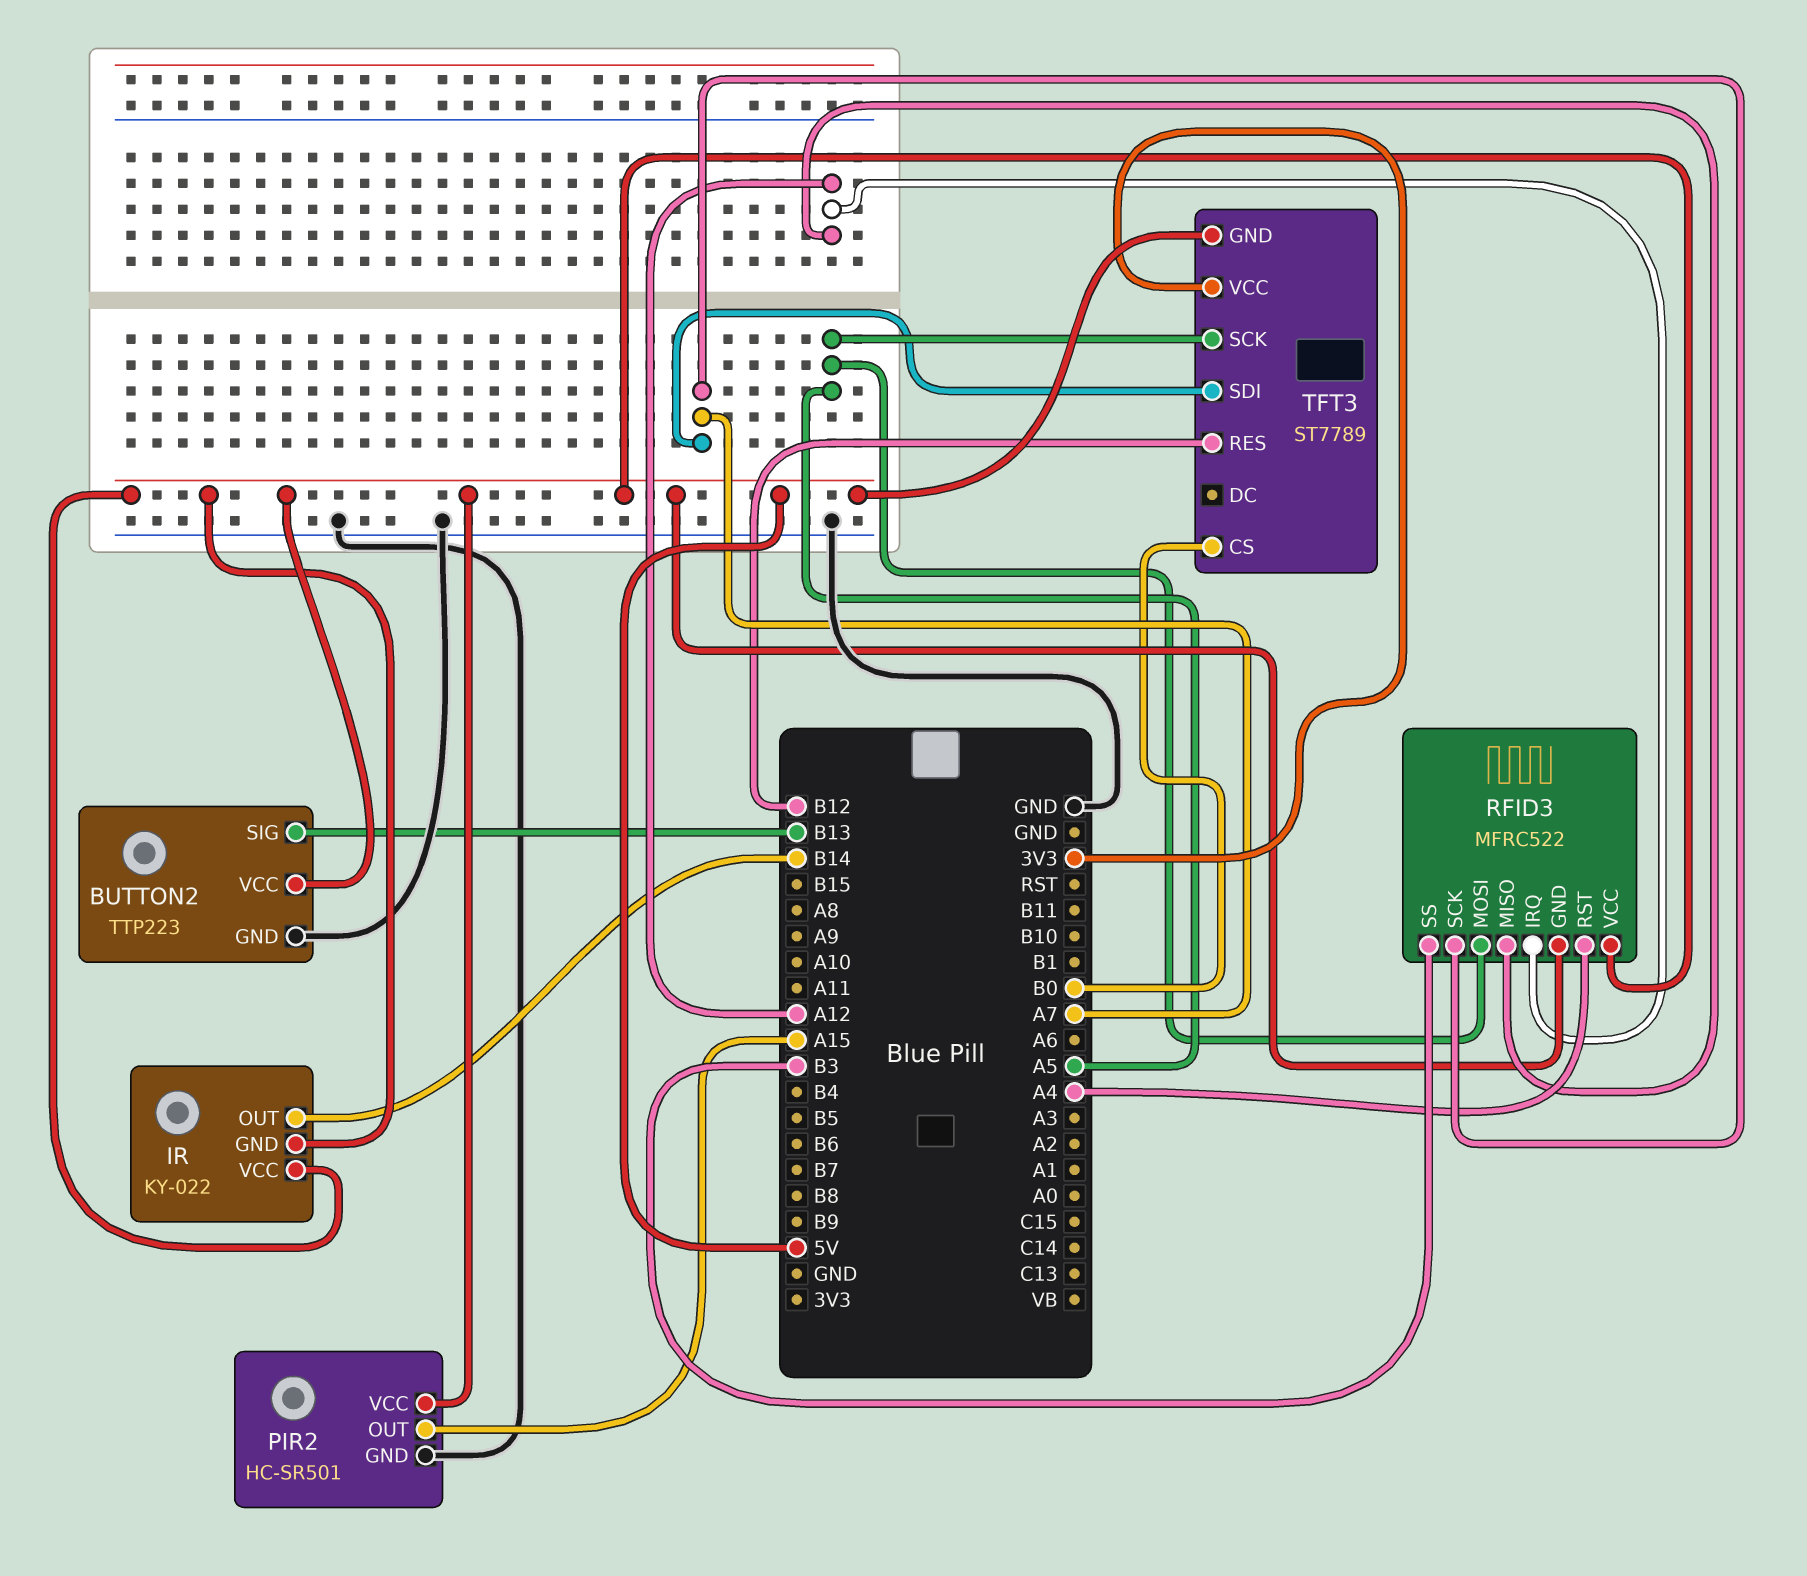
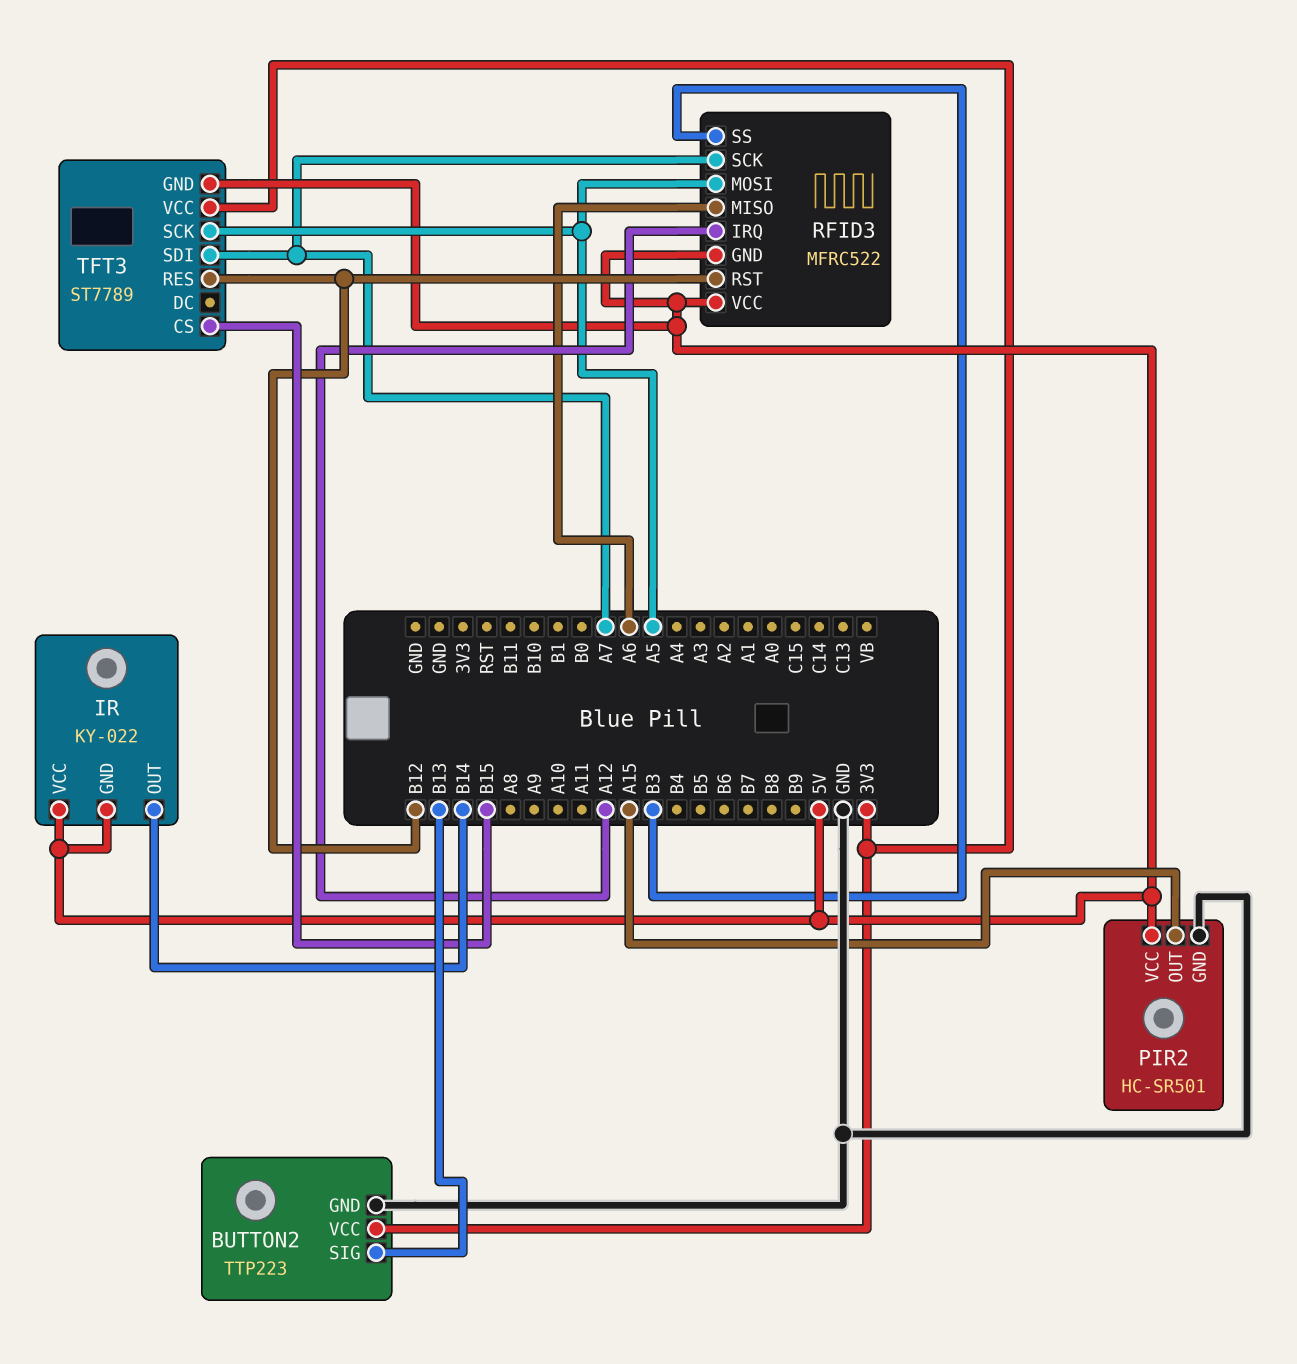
BUTTON2 pin VCC: 5V -> 3V3
RFID3 pin MISO: A12 -> A6
RFID3 pin RST: A4 -> B12
TFT3 pin CS: B0 -> B15

